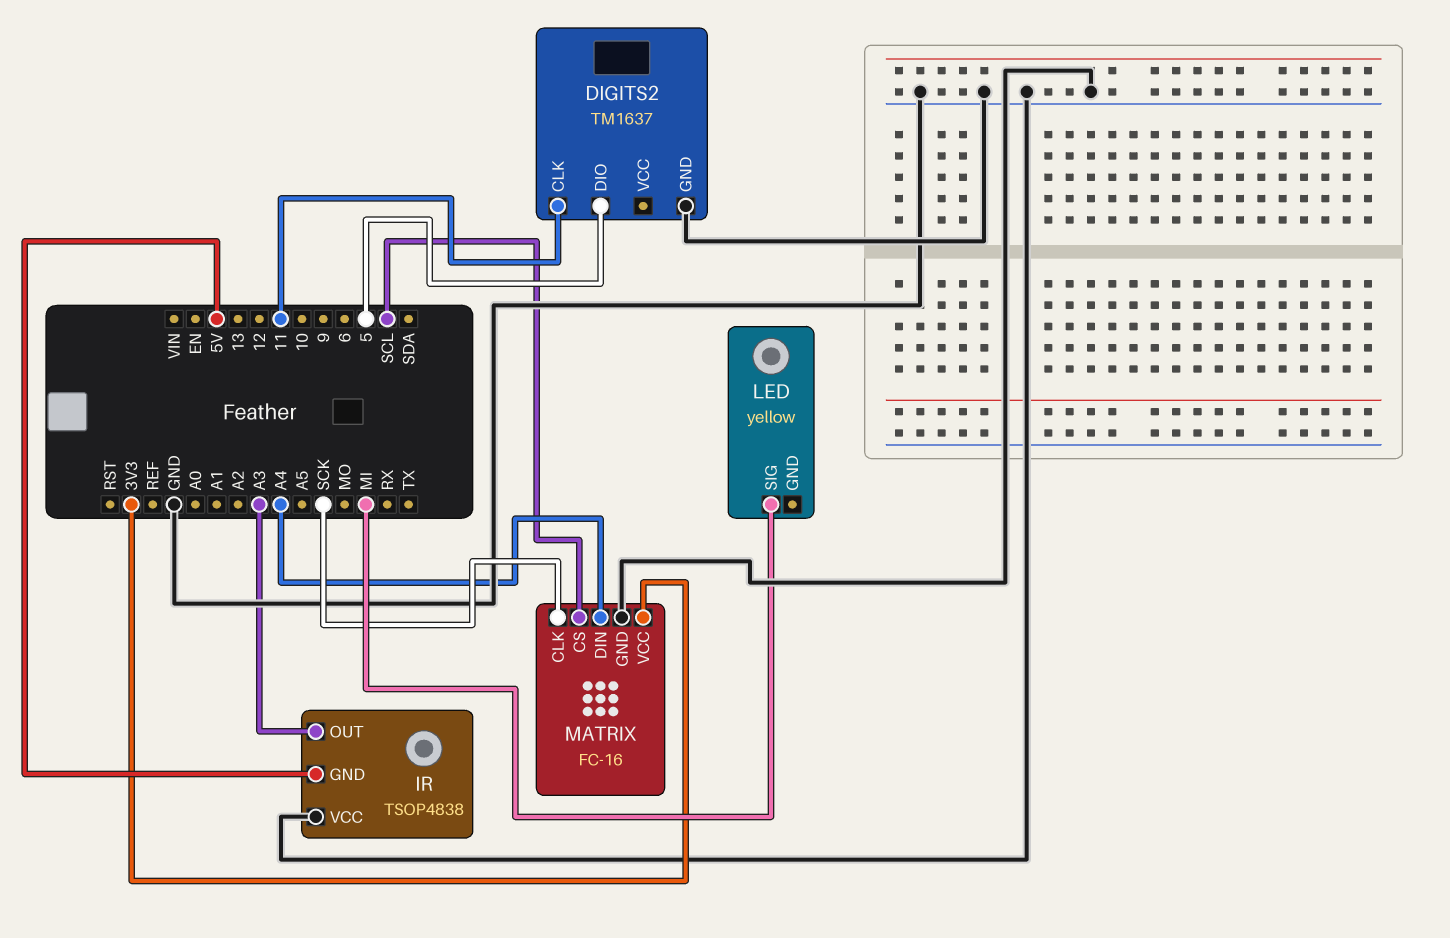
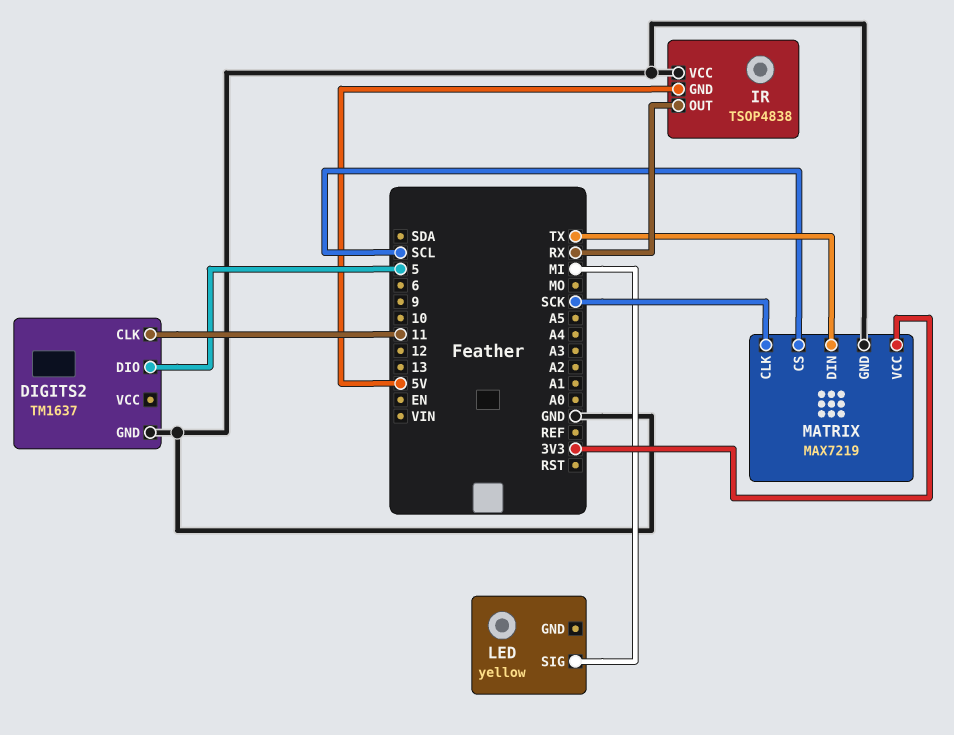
IR pin OUT: A3 -> RX
MATRIX: FC-16 -> MAX7219
MATRIX pin DIN: A4 -> TX

